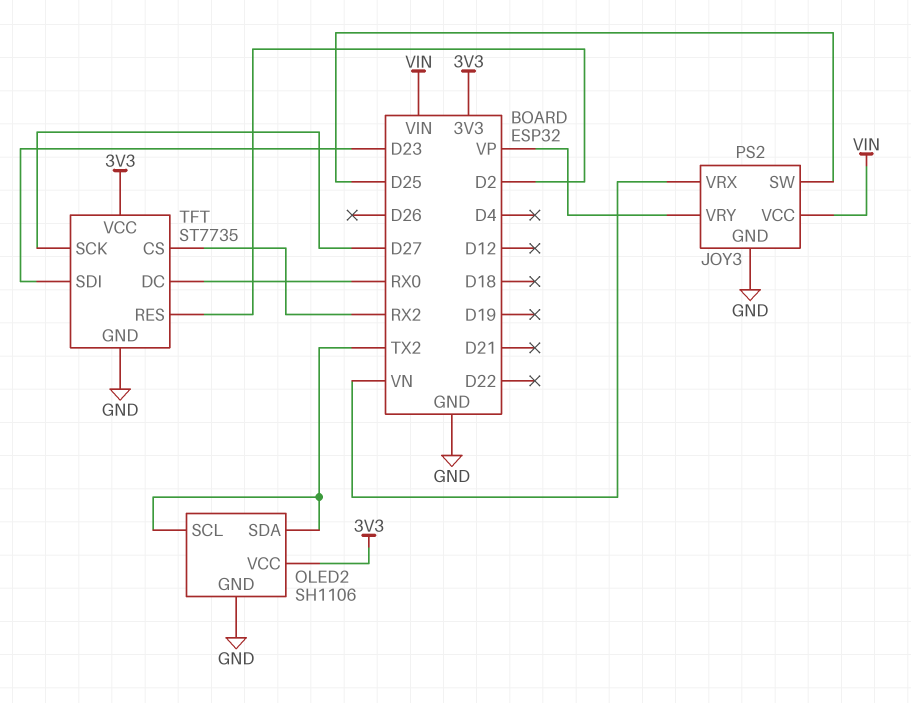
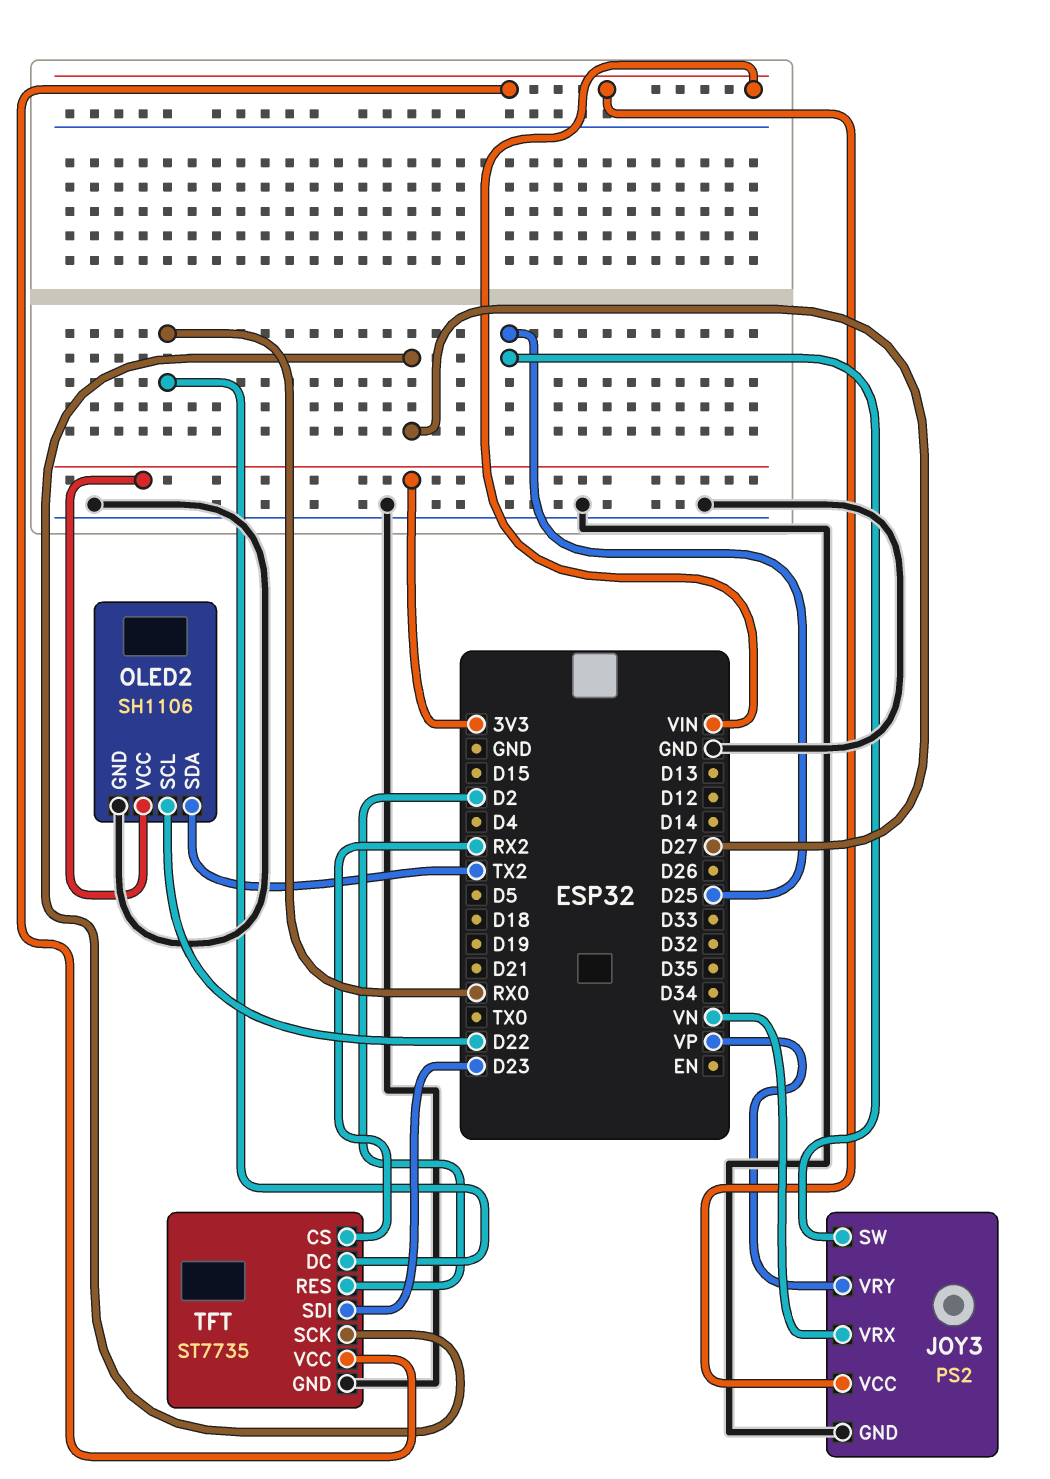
OLED2 pin SCL: TX2 -> D22
TFT pin VCC: 3V3 -> VIN

